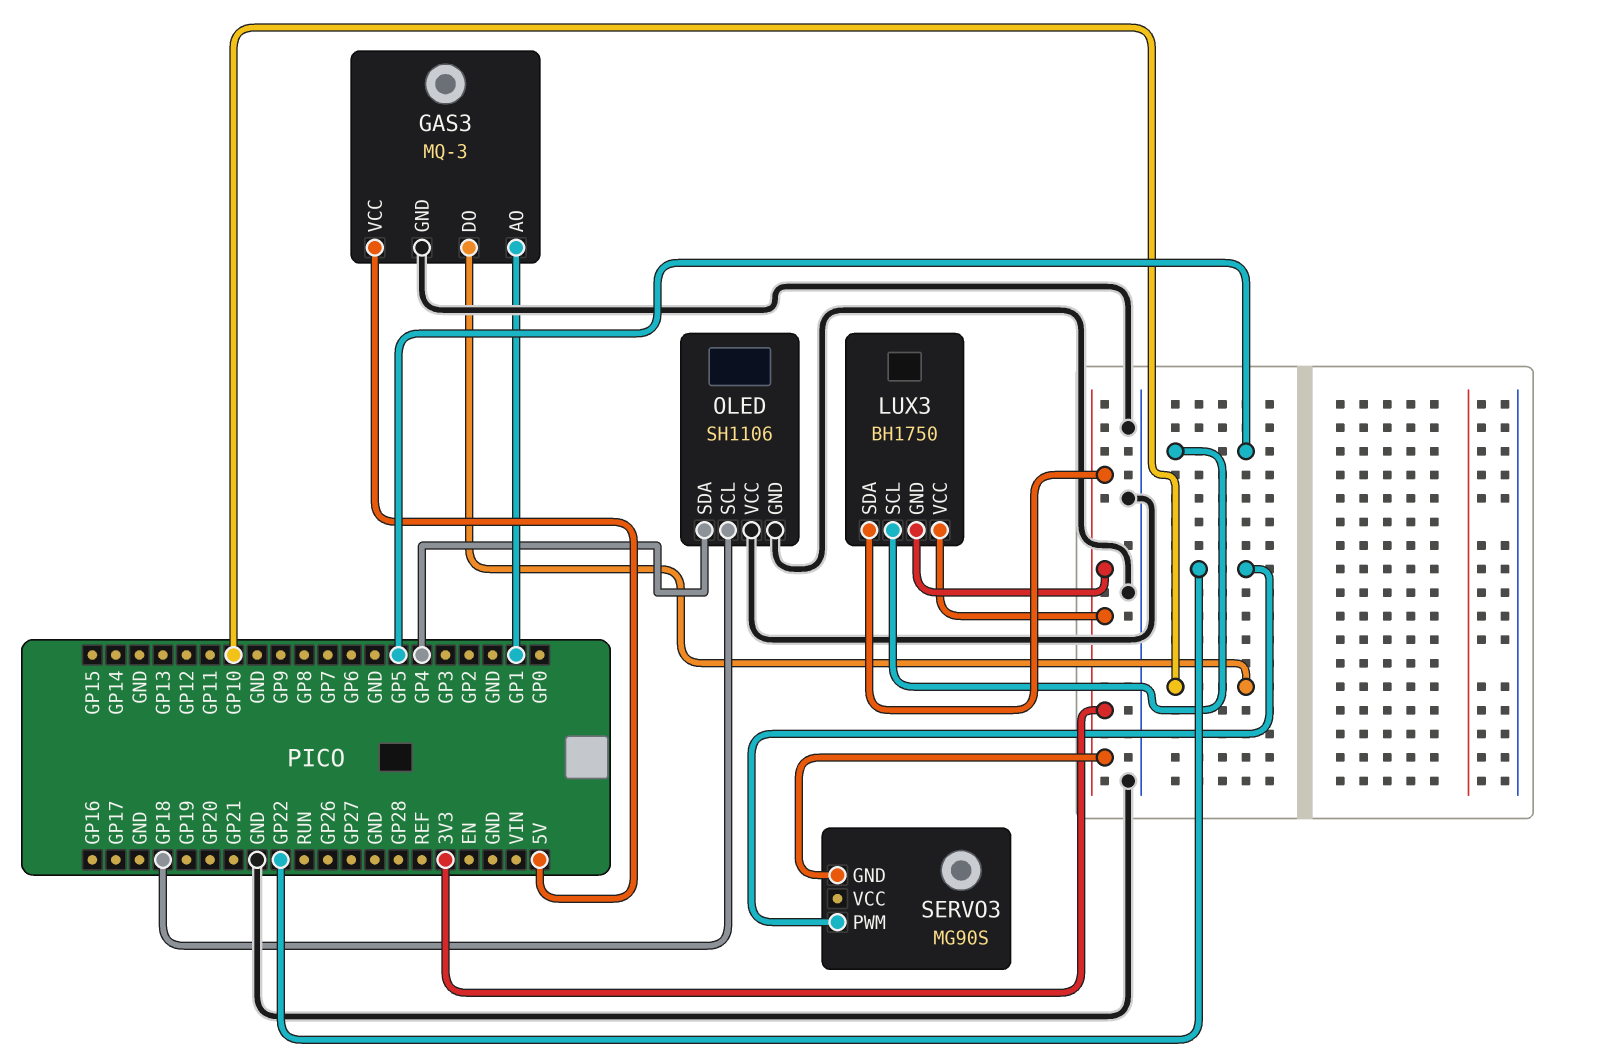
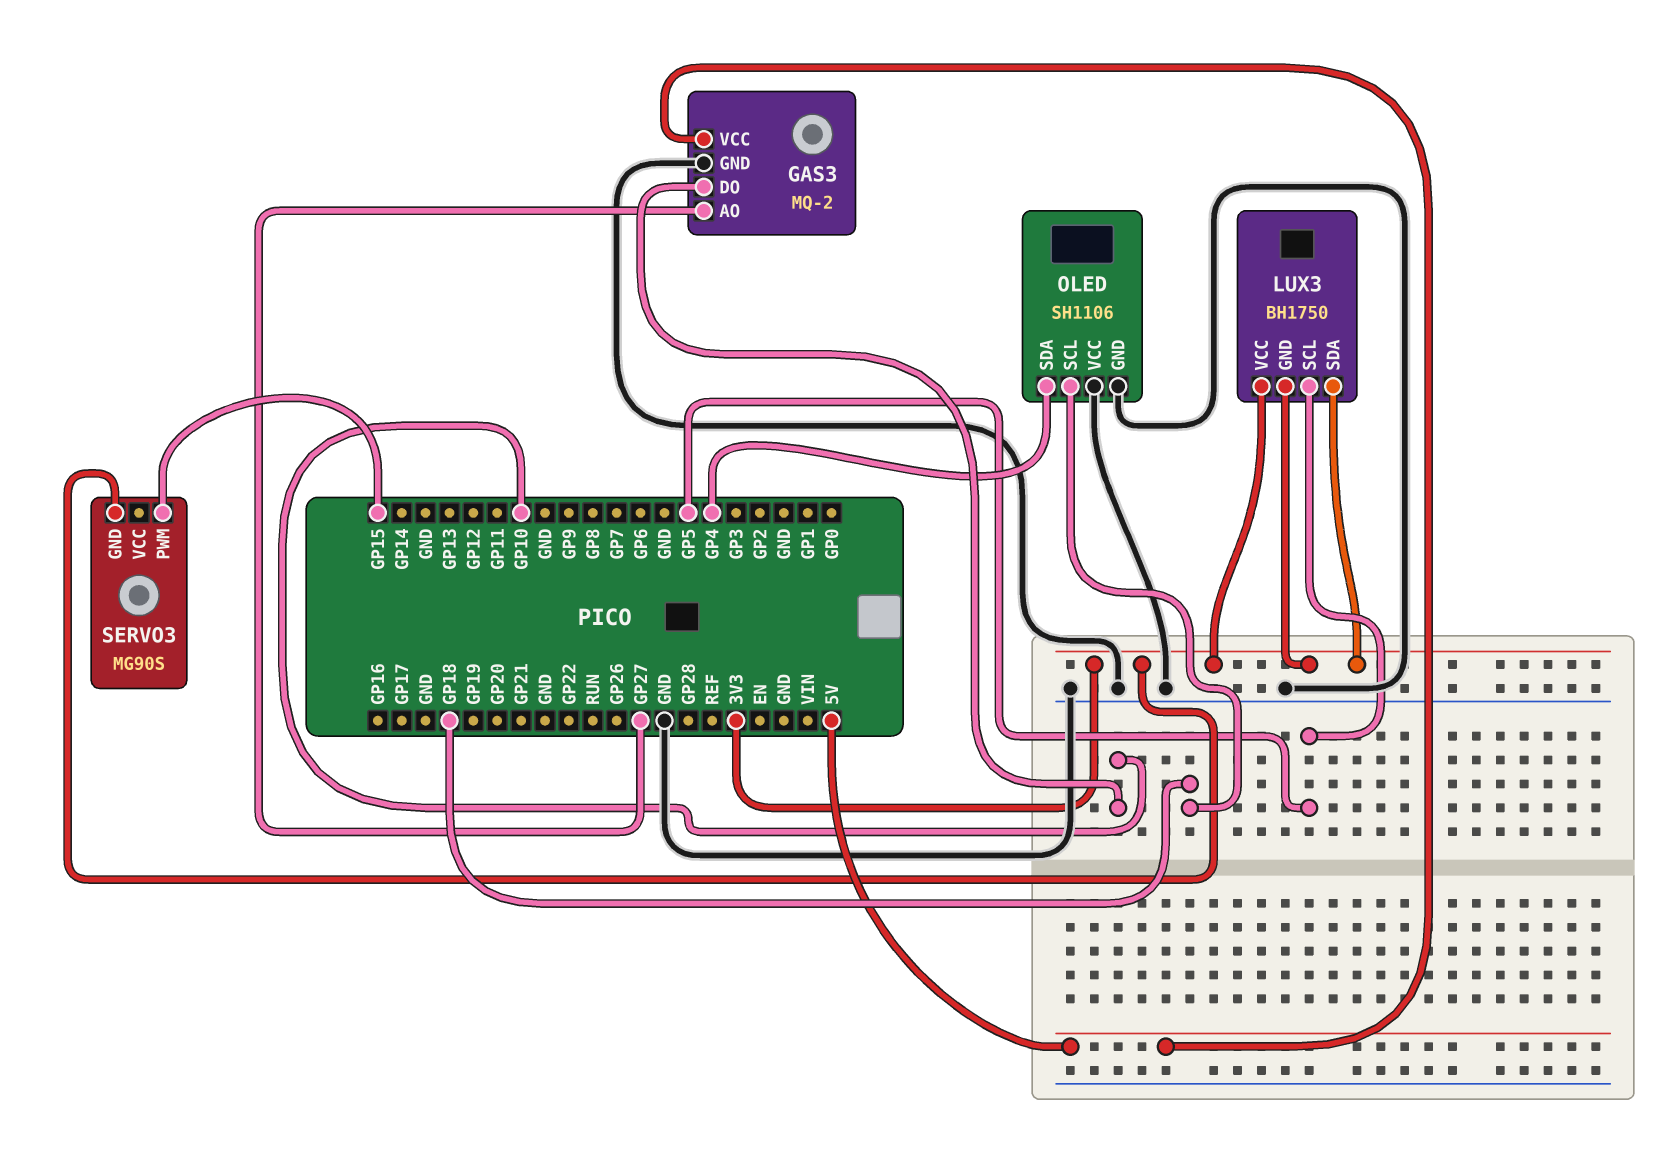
GAS3: MQ-3 -> MQ-2
GAS3 pin AO: GP1 -> GP27
SERVO3 pin PWM: GP22 -> GP15

